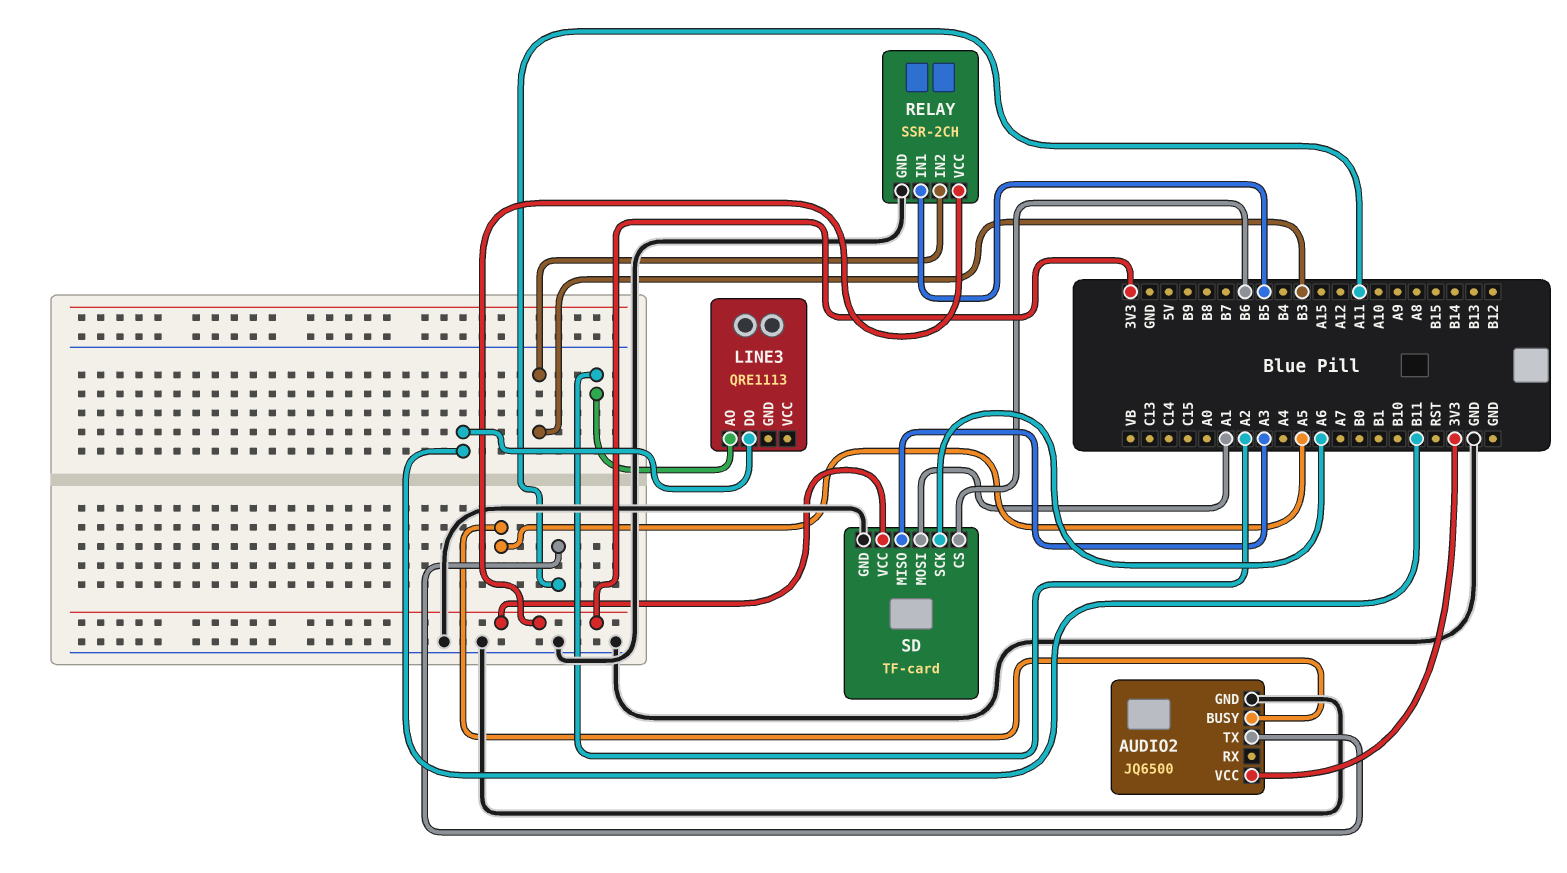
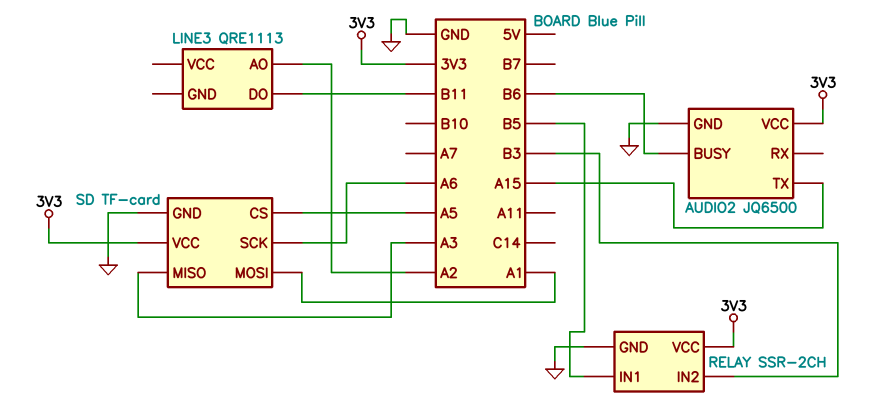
AUDIO2 pin BUSY: A5 -> B6
AUDIO2 pin TX: A11 -> A15
SD pin CS: B6 -> A5

